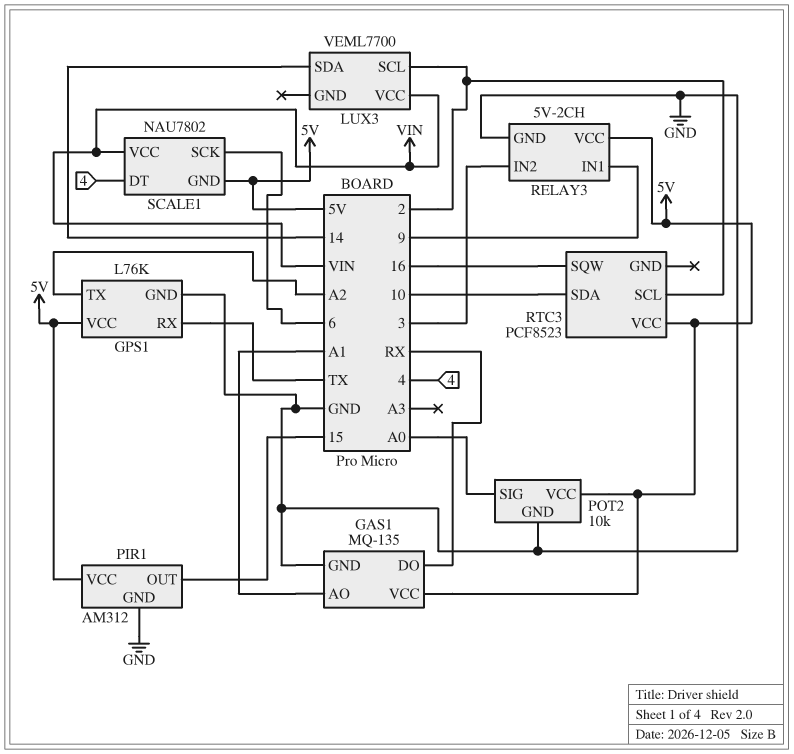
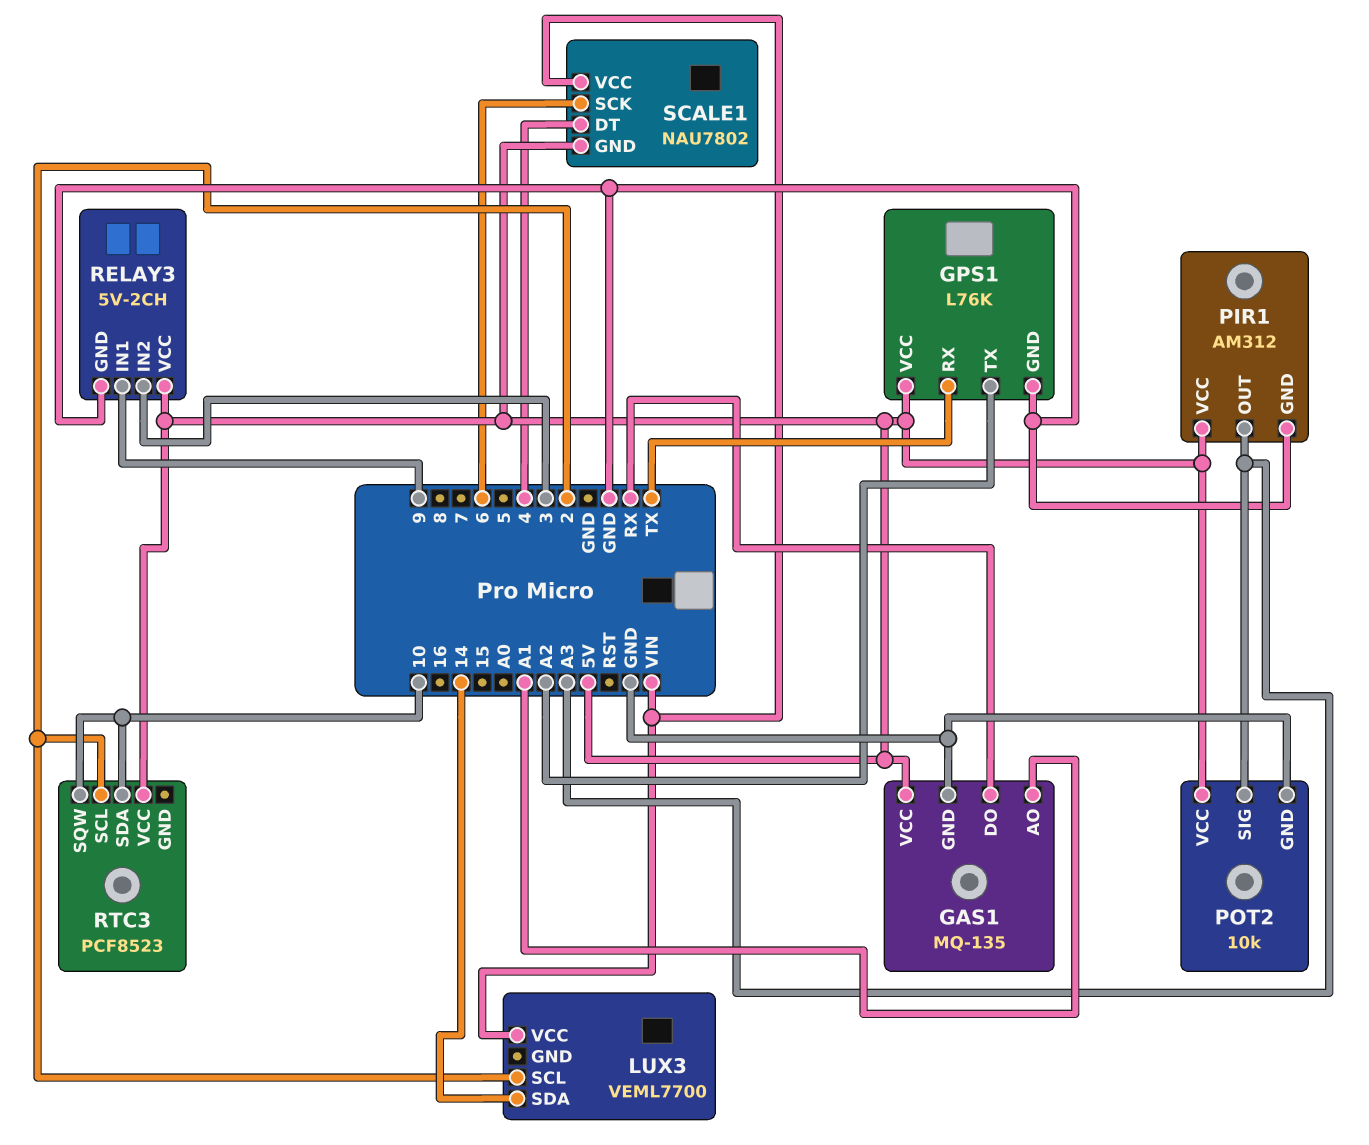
PIR1 pin OUT: 15 -> A3
POT2 pin SIG: A0 -> A3
RTC3 pin SQW: 16 -> 10

